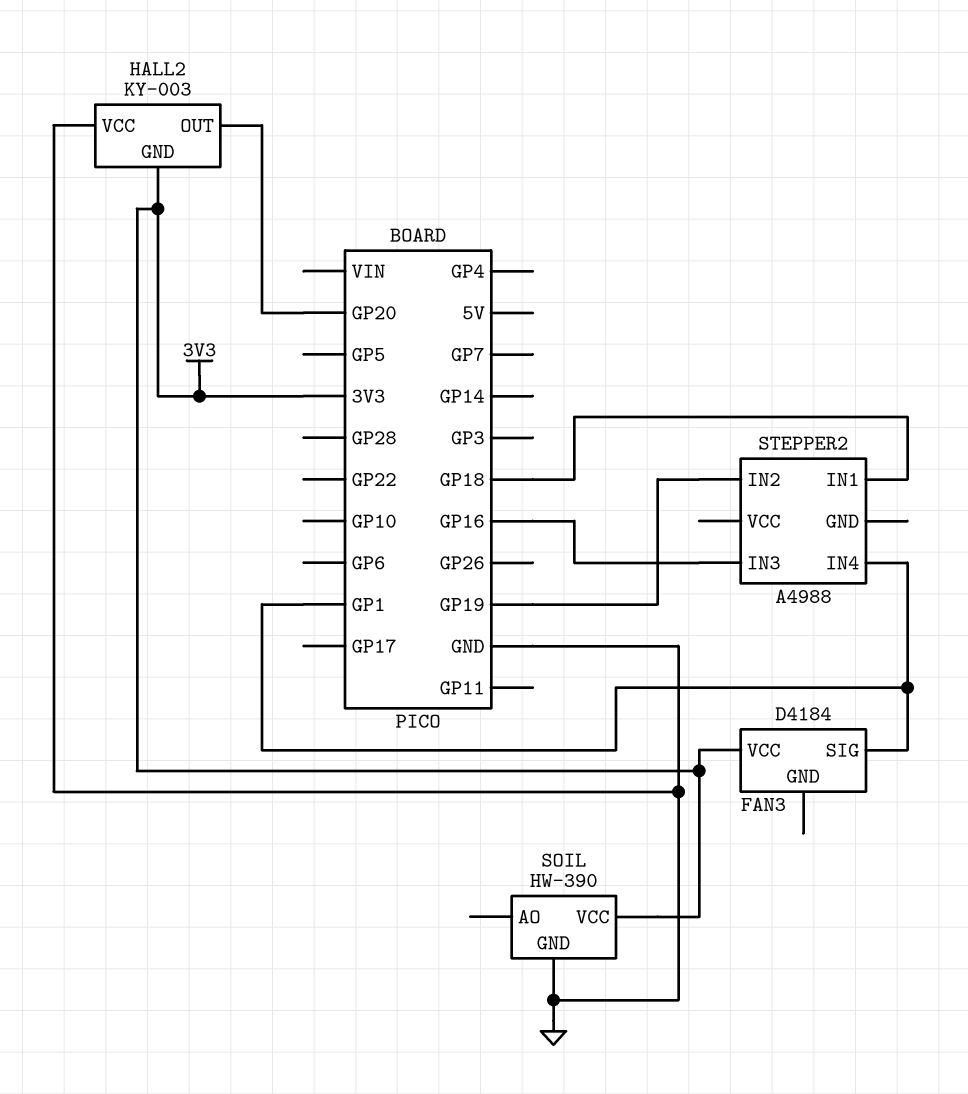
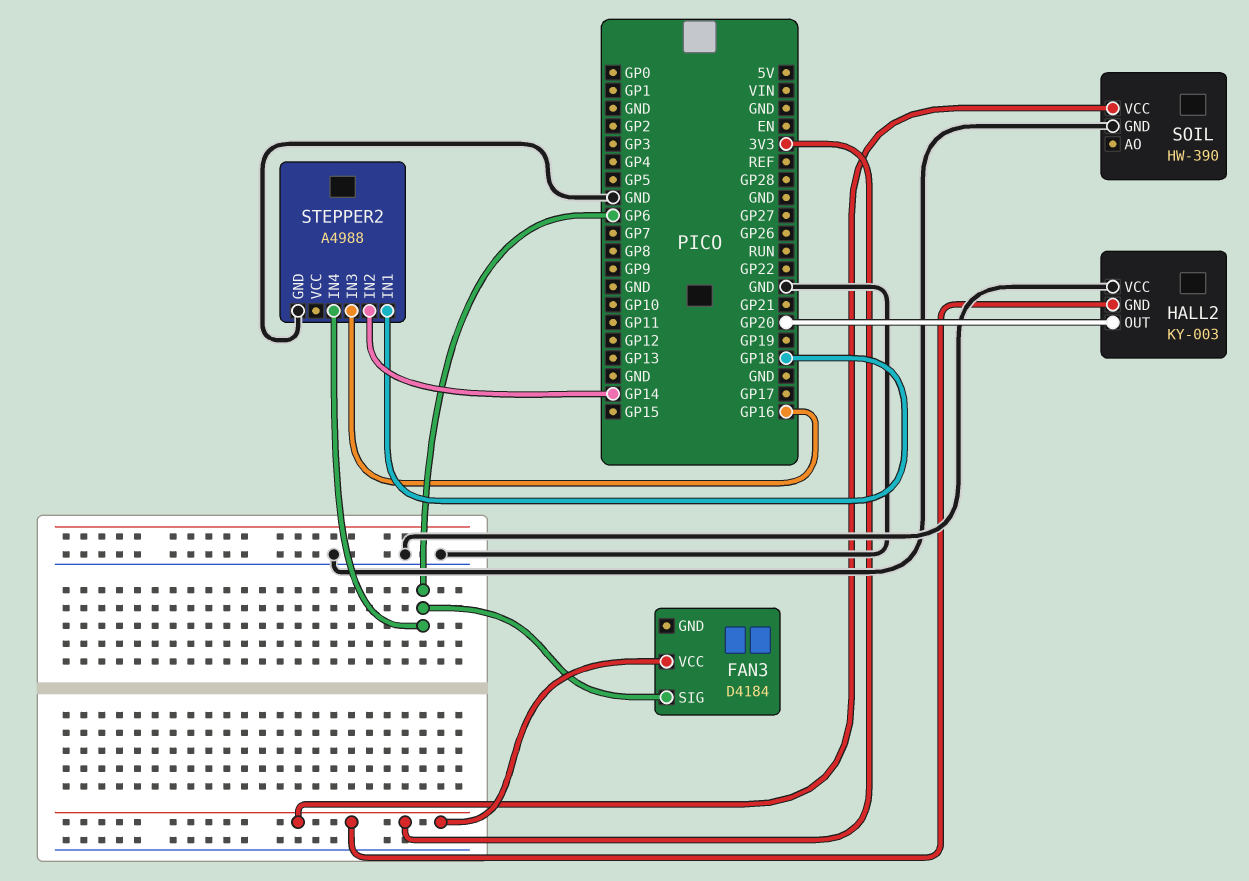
FAN3 pin SIG: GP1 -> GP6
STEPPER2 pin GND: none -> GND
STEPPER2 pin IN2: GP19 -> GP14
STEPPER2 pin IN4: GP1 -> GP6

